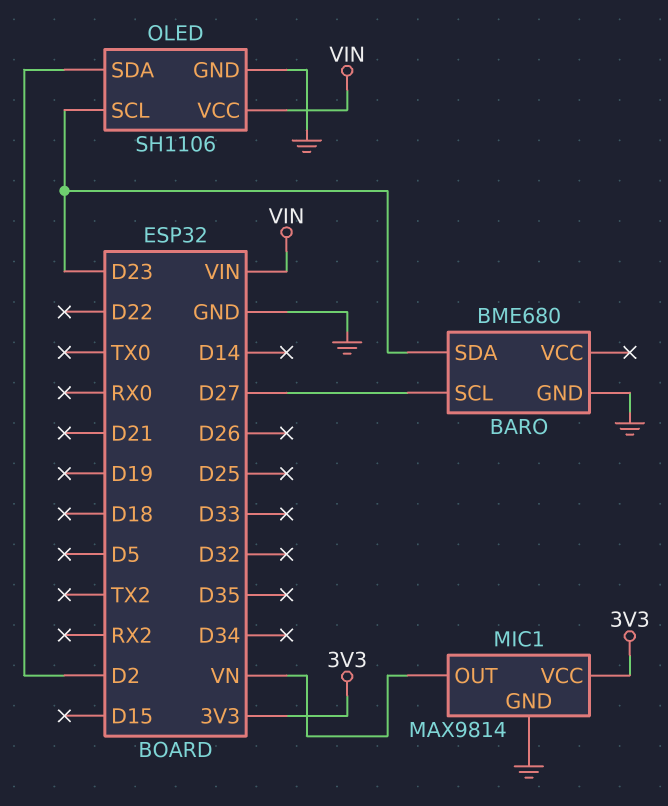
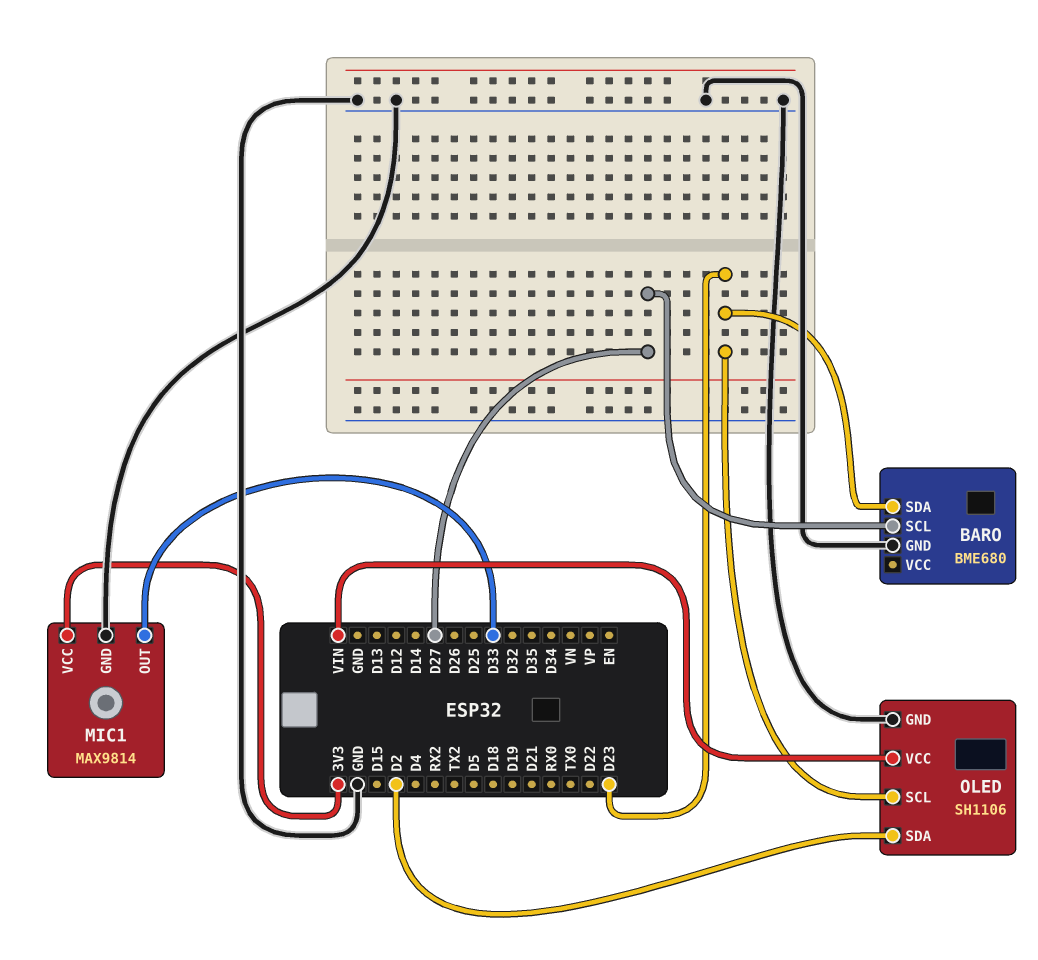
MIC1 pin OUT: VN -> D33

